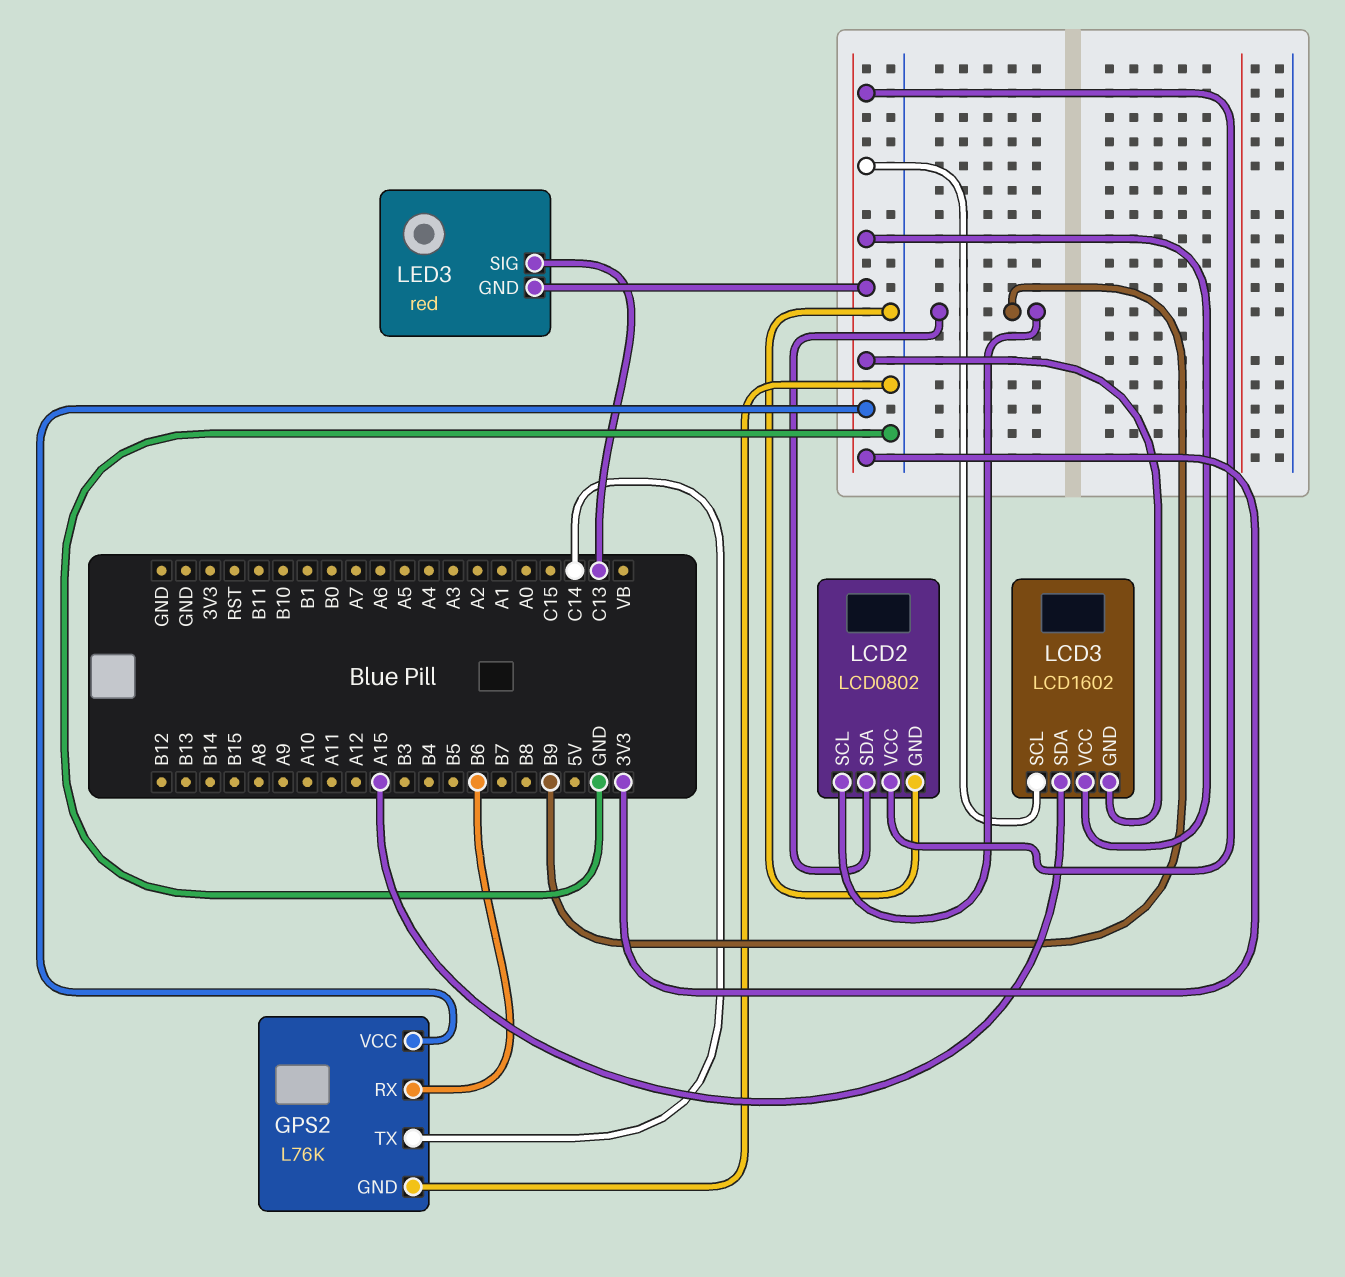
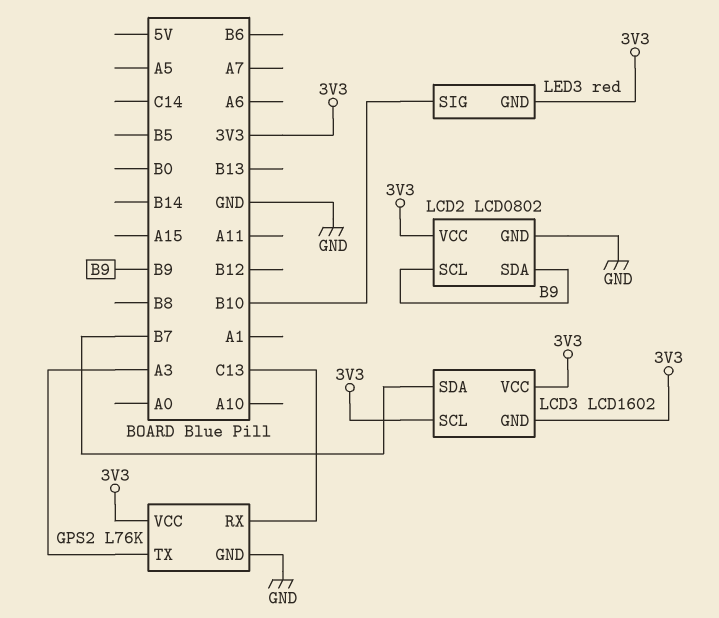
GPS2 pin RX: B6 -> C13
GPS2 pin TX: C14 -> A3
LCD3 pin SDA: A15 -> B7
LED3 pin SIG: C13 -> B10

